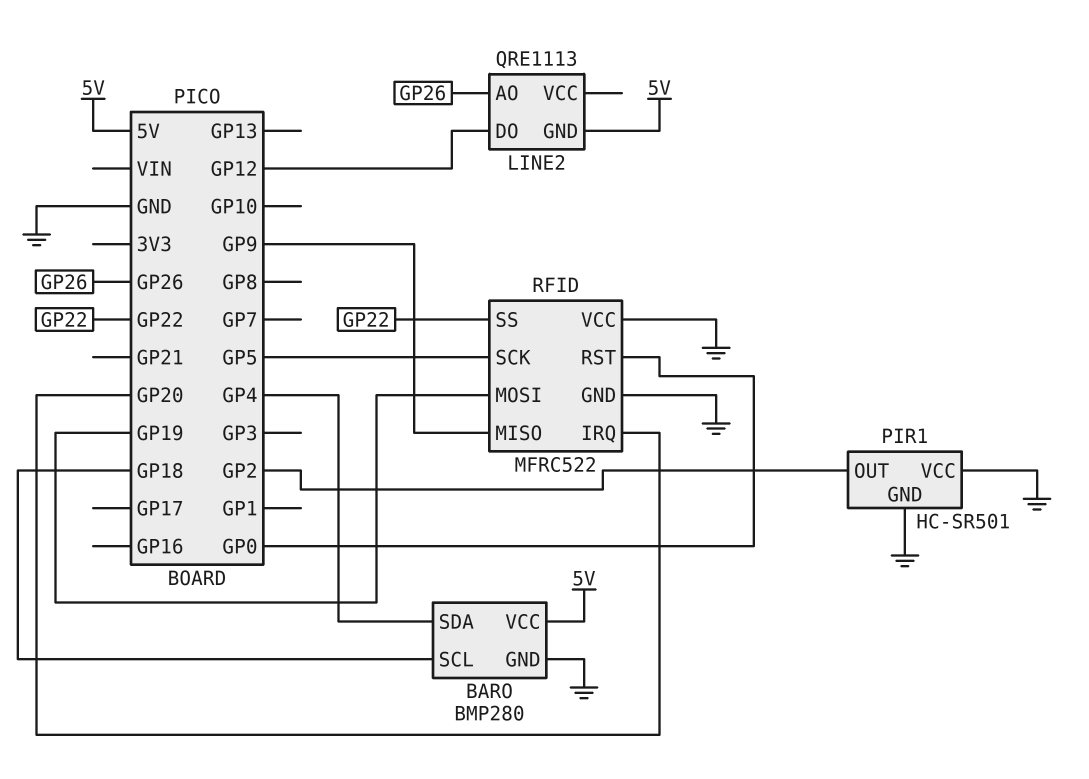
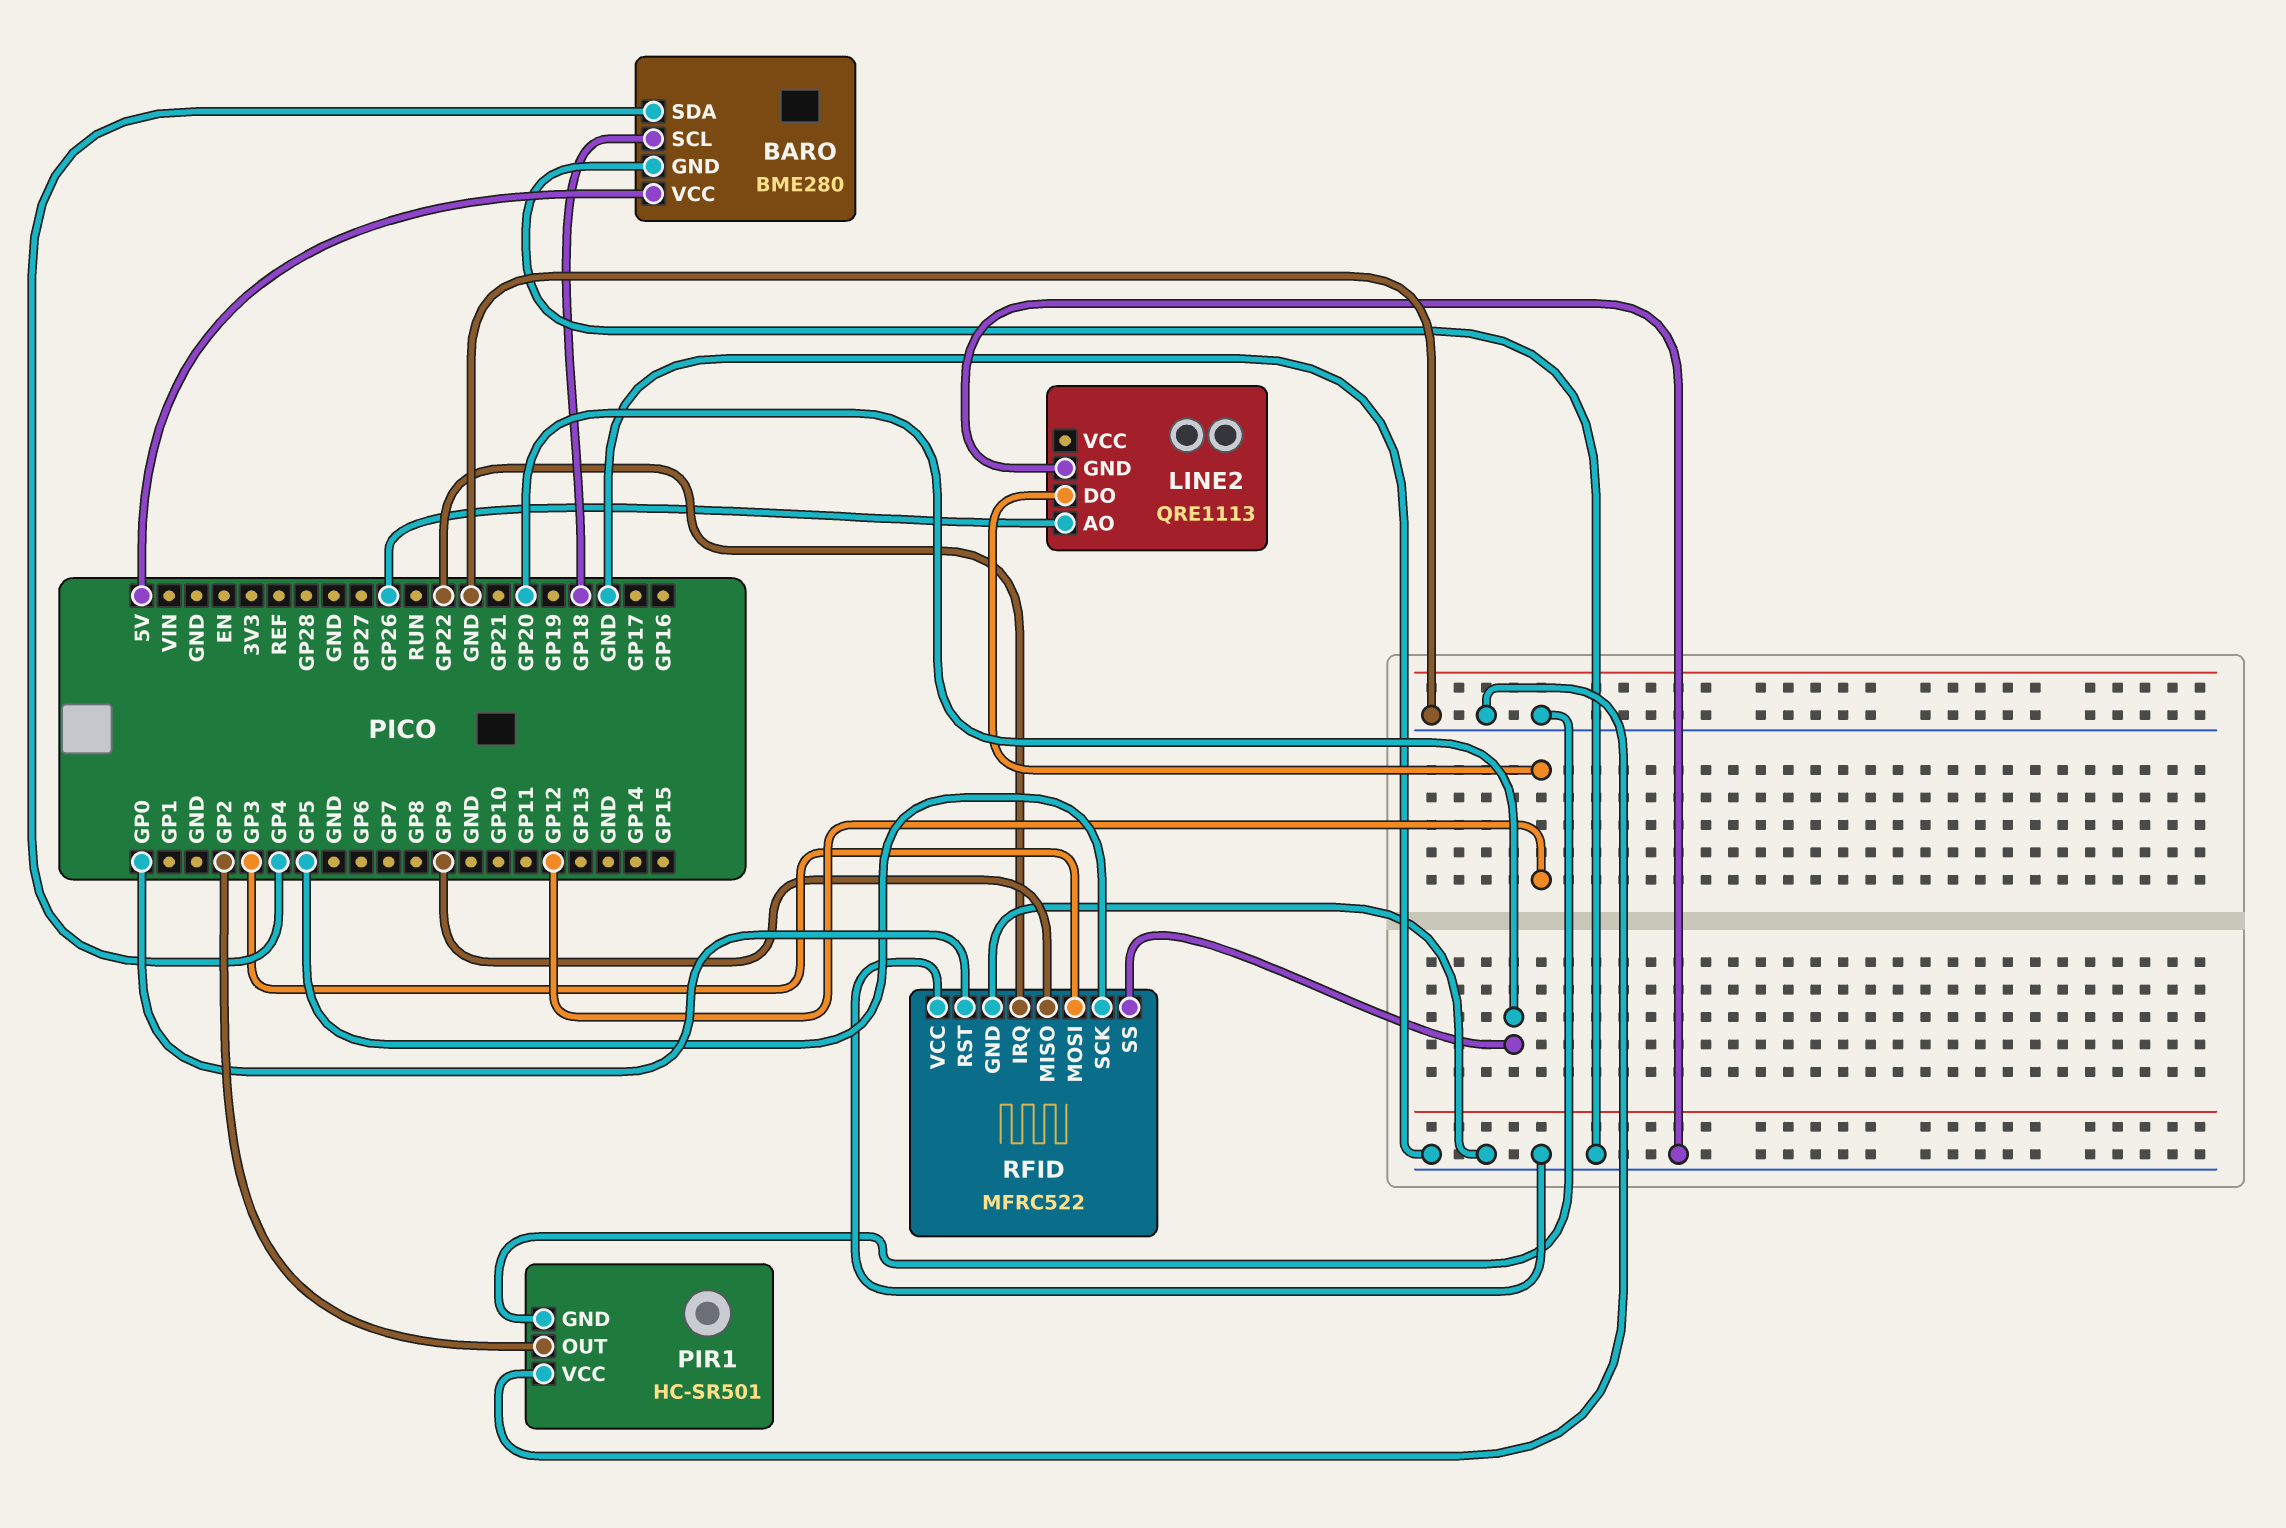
BARO: BMP280 -> BME280
LINE2 pin GND: 5V -> GND
RFID pin IRQ: GP20 -> GP22
RFID pin MOSI: GP19 -> GP3
RFID pin SS: GP22 -> GP20

